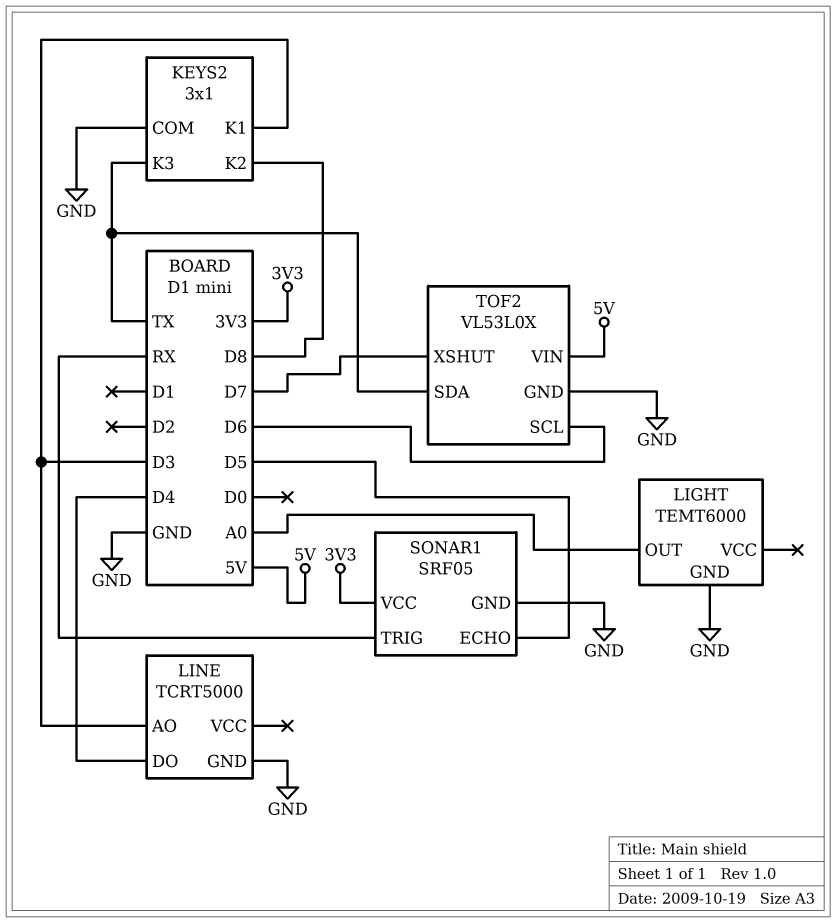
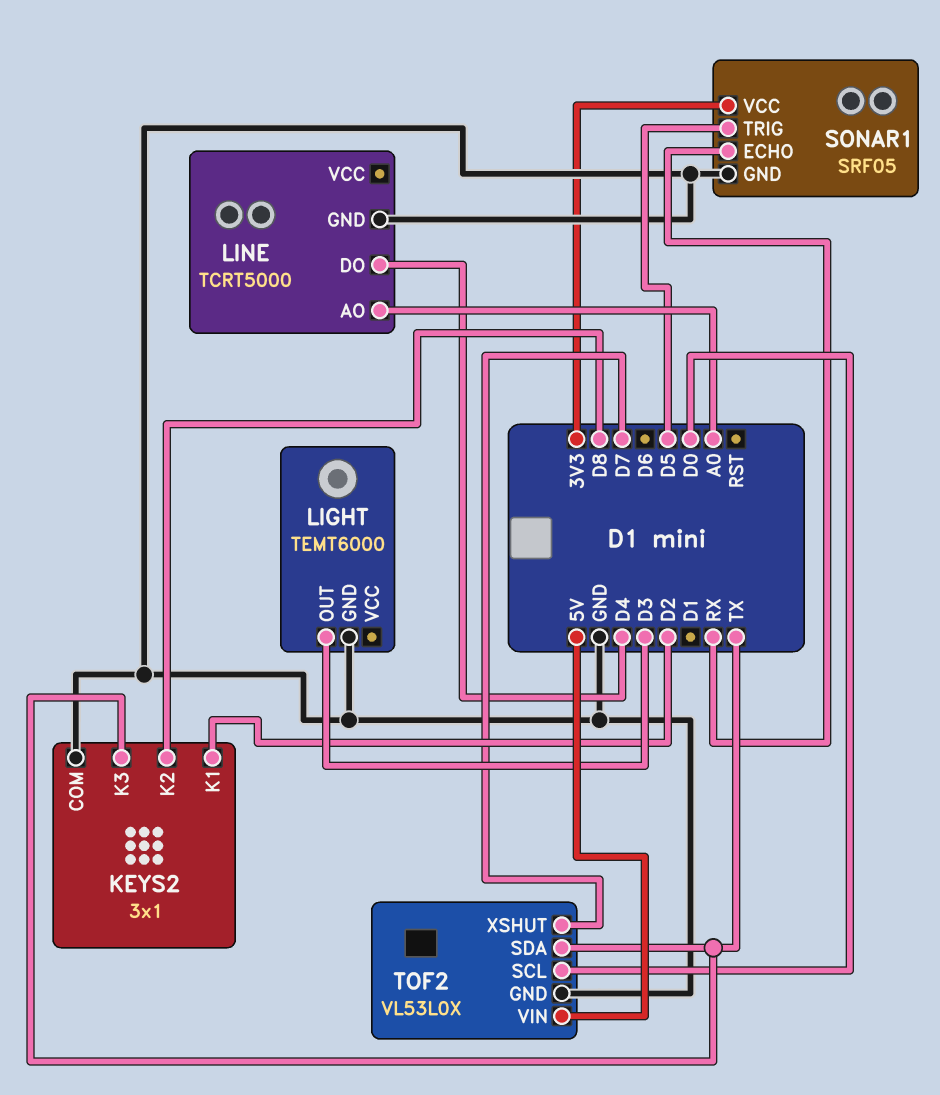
KEYS2 pin K1: D3 -> D2
LIGHT pin OUT: A0 -> D3
LINE pin AO: D3 -> A0
SONAR1 pin ECHO: D5 -> RX
SONAR1 pin TRIG: RX -> D5
TOF2 pin SCL: D6 -> D0

